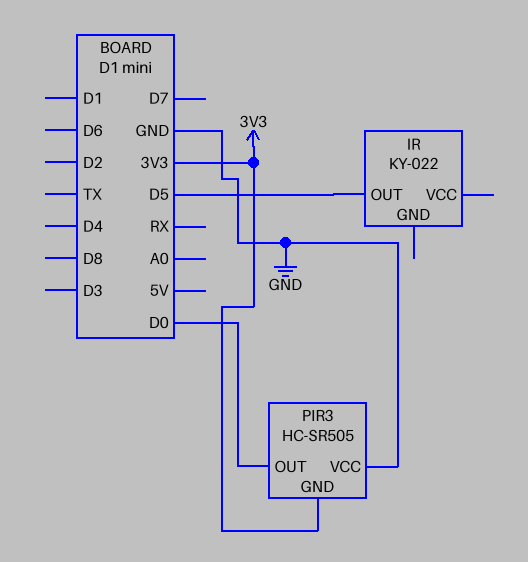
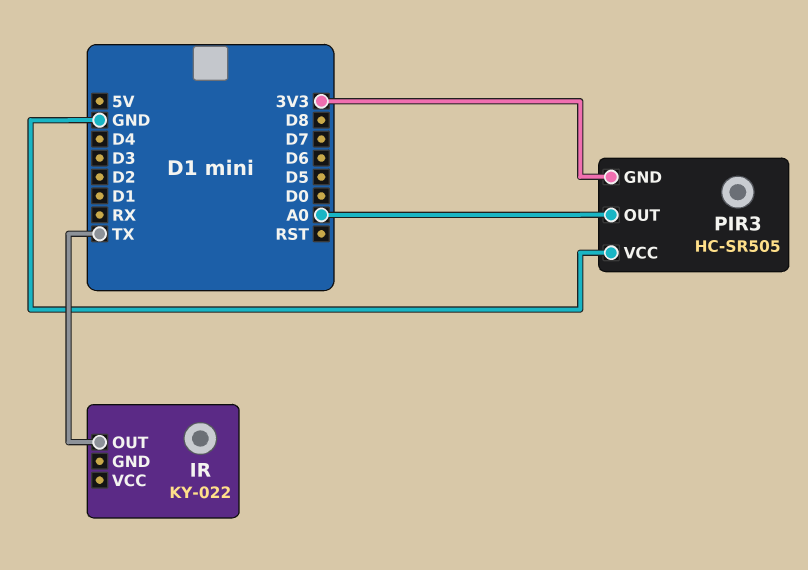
IR pin OUT: D5 -> TX
PIR3 pin OUT: D0 -> A0

